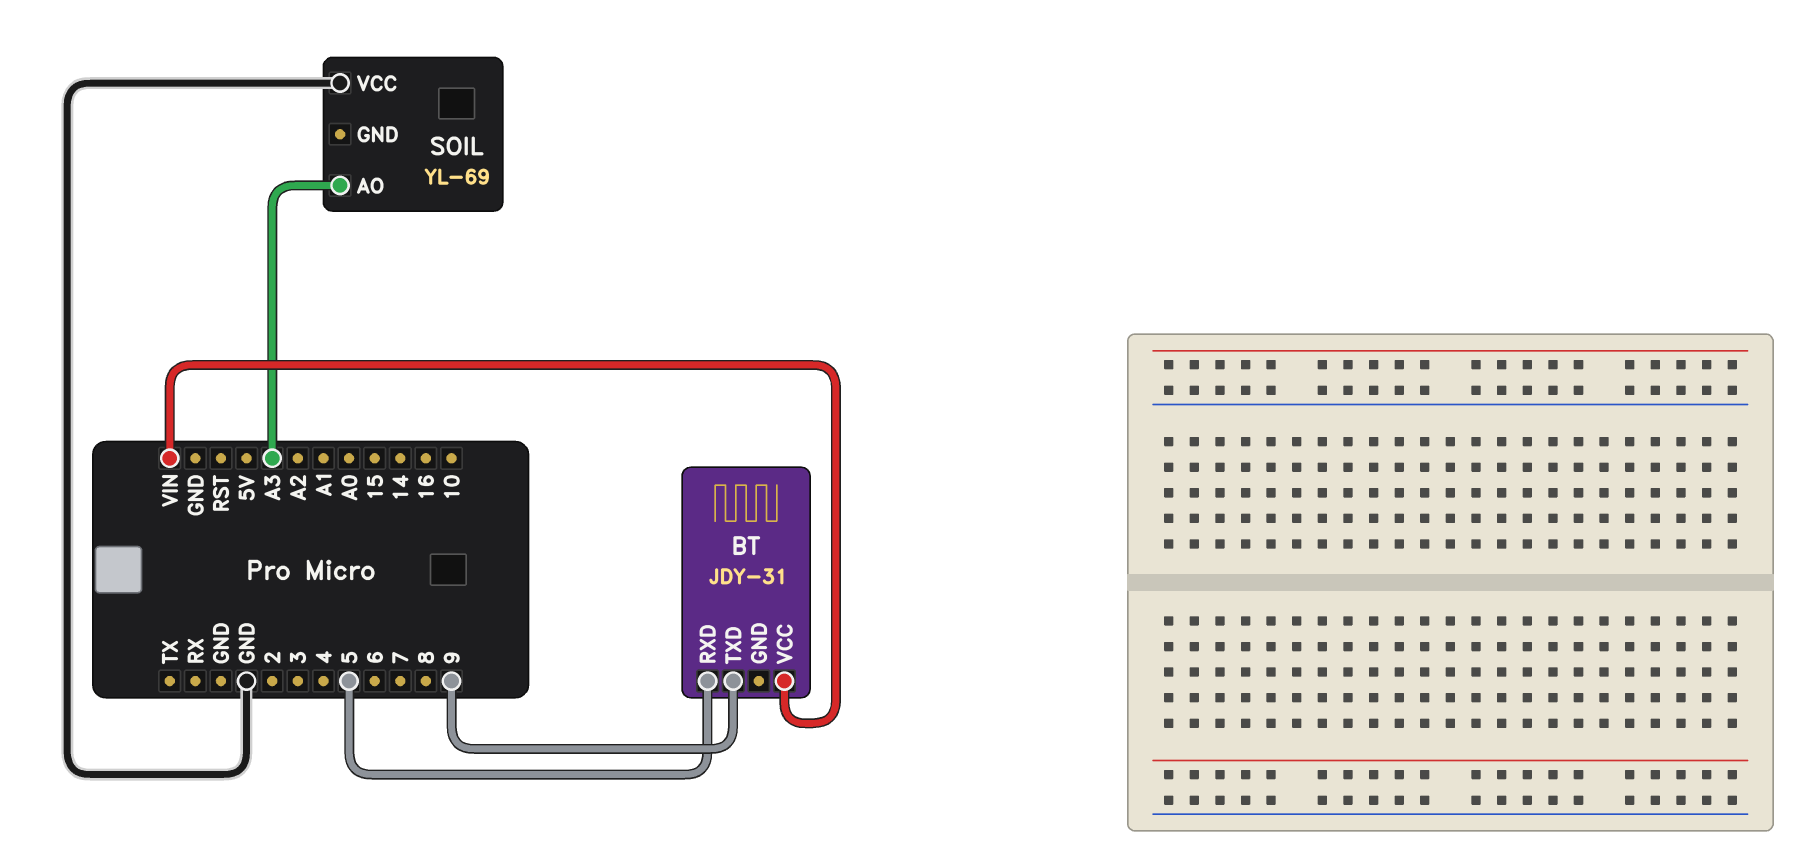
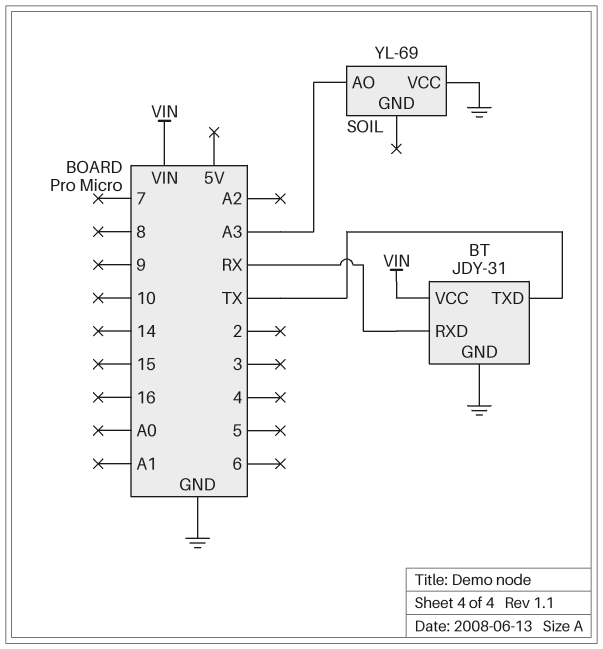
BT pin GND: none -> GND
BT pin RXD: 5 -> RX
BT pin TXD: 9 -> TX

